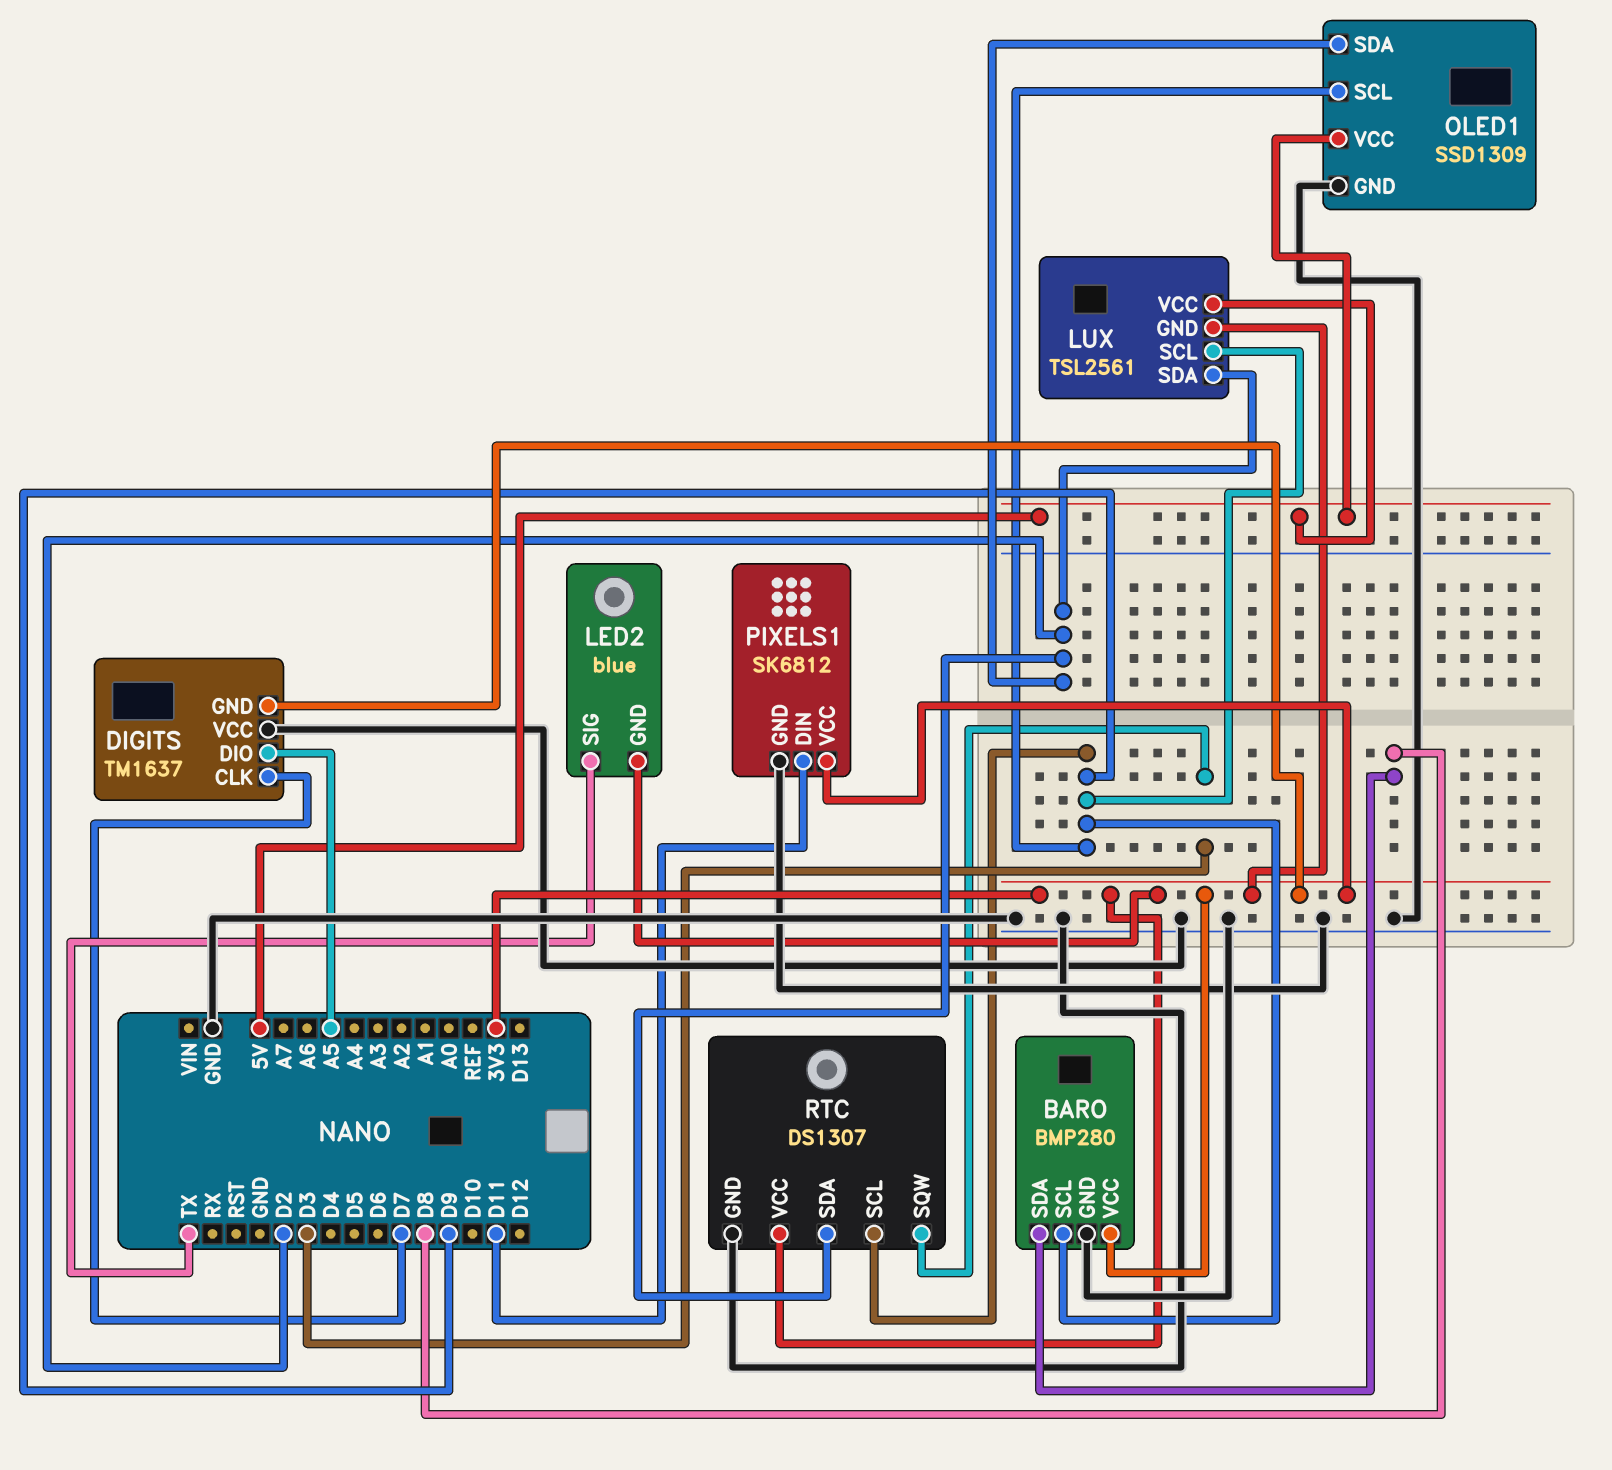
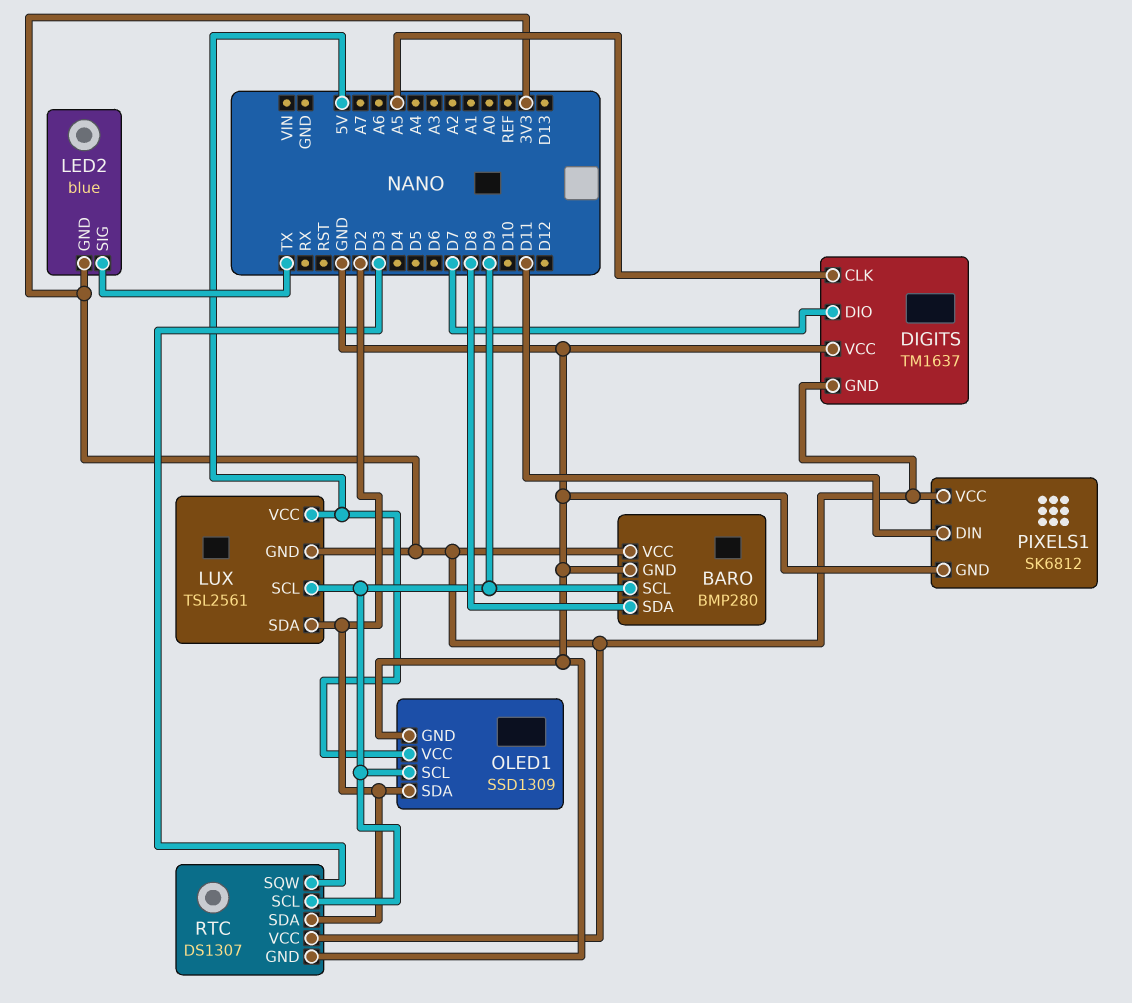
DIGITS pin CLK: D7 -> A5
DIGITS pin DIO: A5 -> D7

